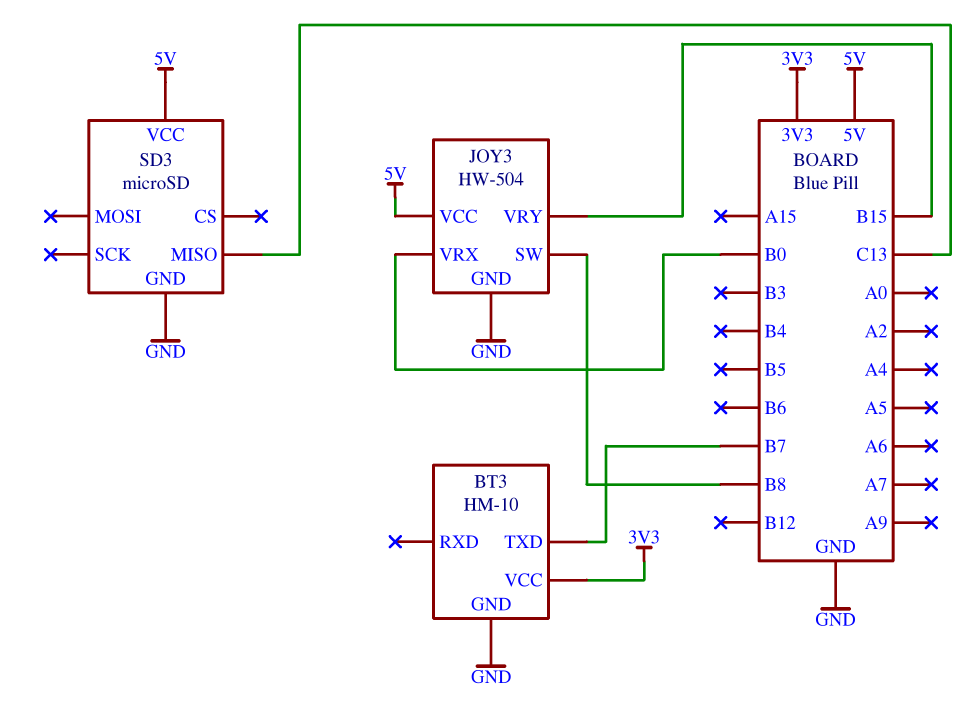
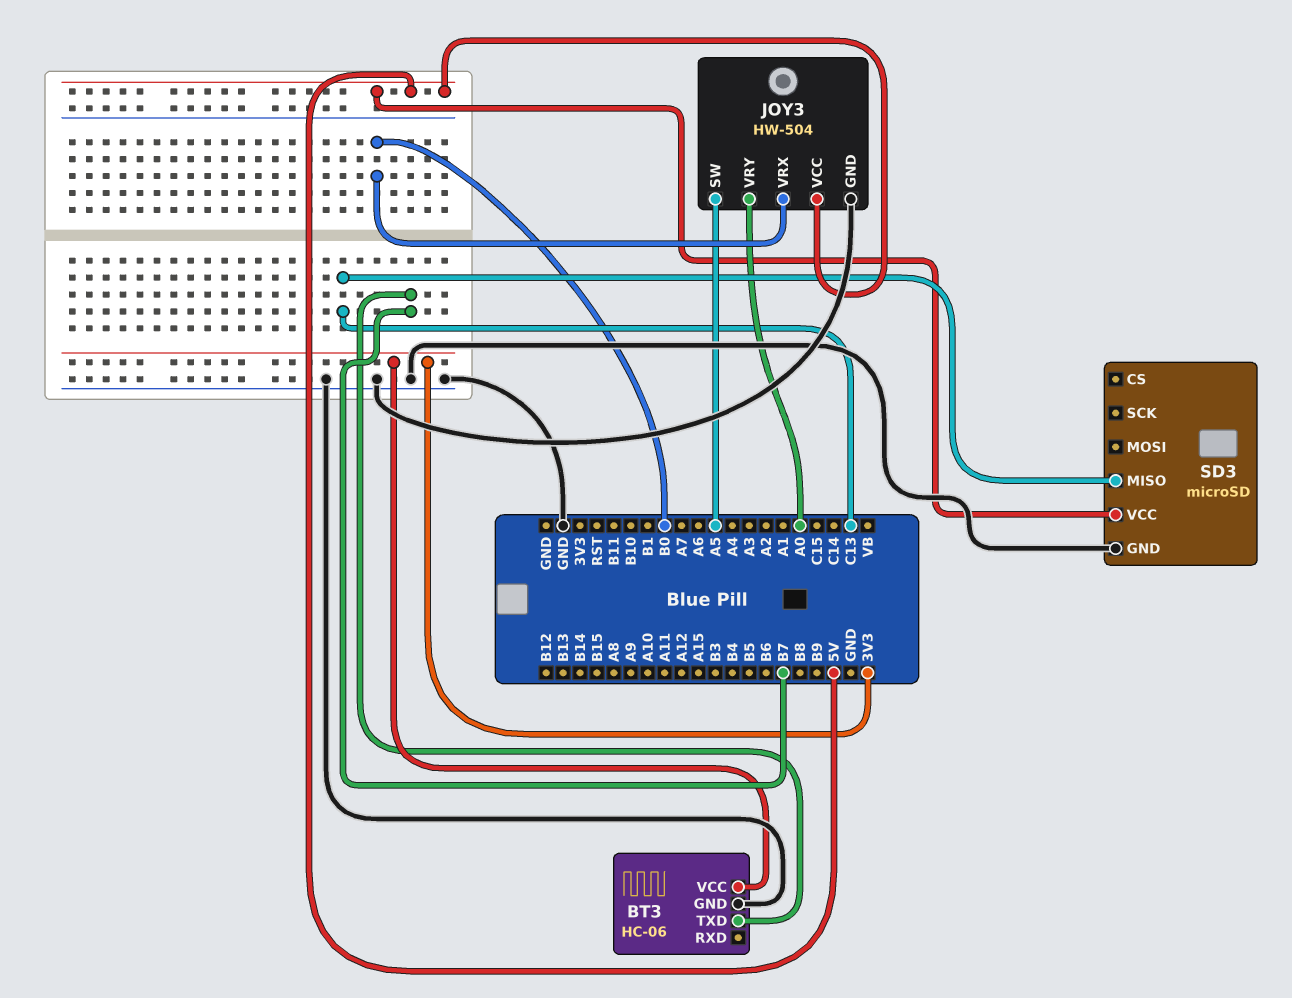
BT3: HM-10 -> HC-06
JOY3 pin SW: B8 -> A5
JOY3 pin VRY: B15 -> A0

